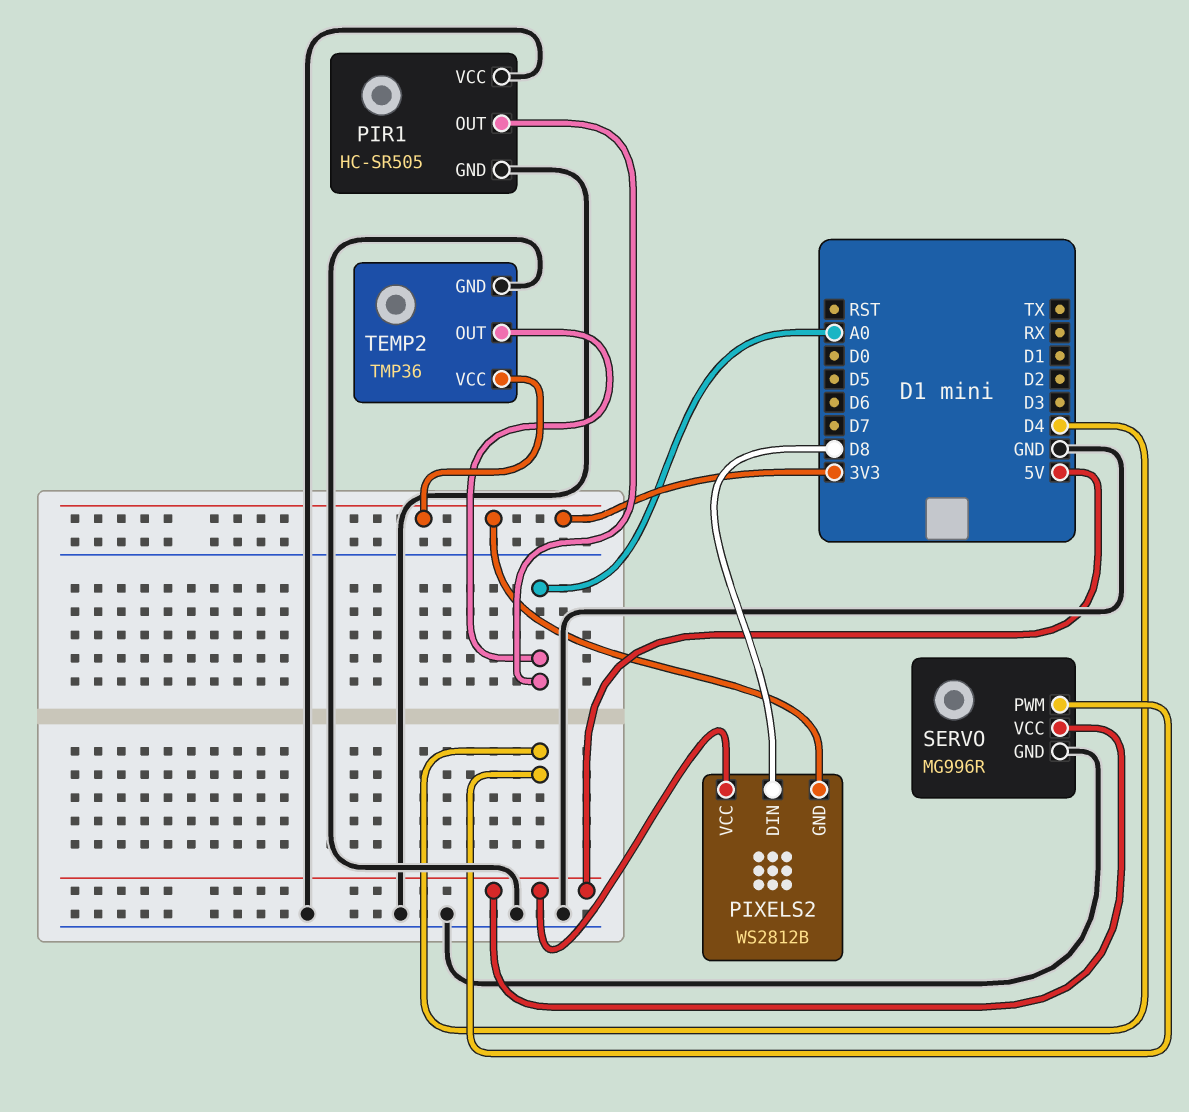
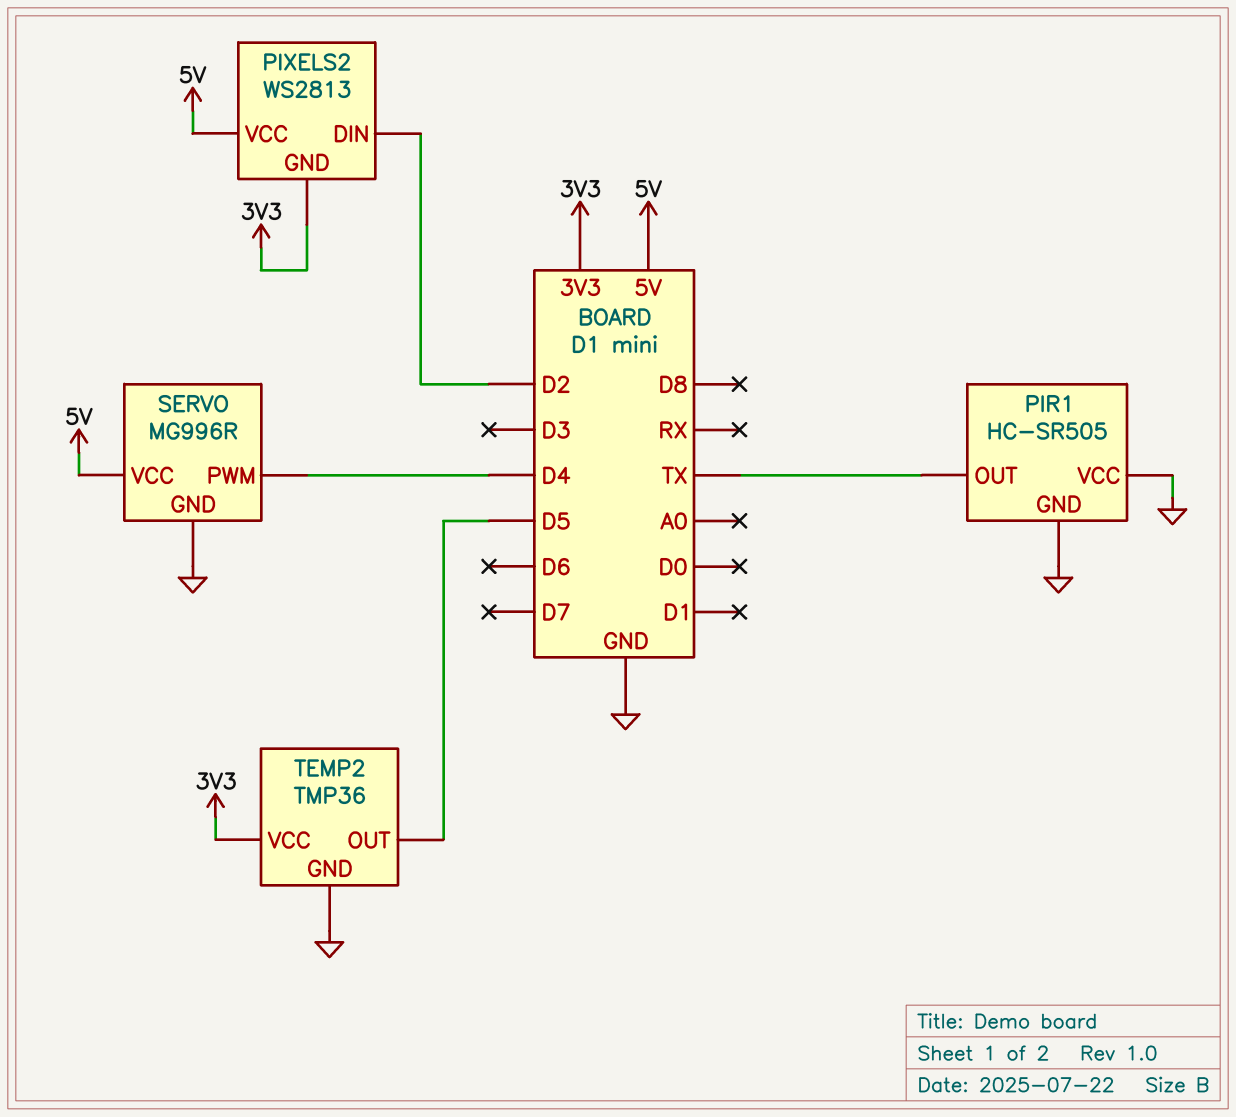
PIR1 pin OUT: A0 -> TX
PIXELS2: WS2812B -> WS2813
PIXELS2 pin DIN: D8 -> D2
TEMP2 pin OUT: A0 -> D5

